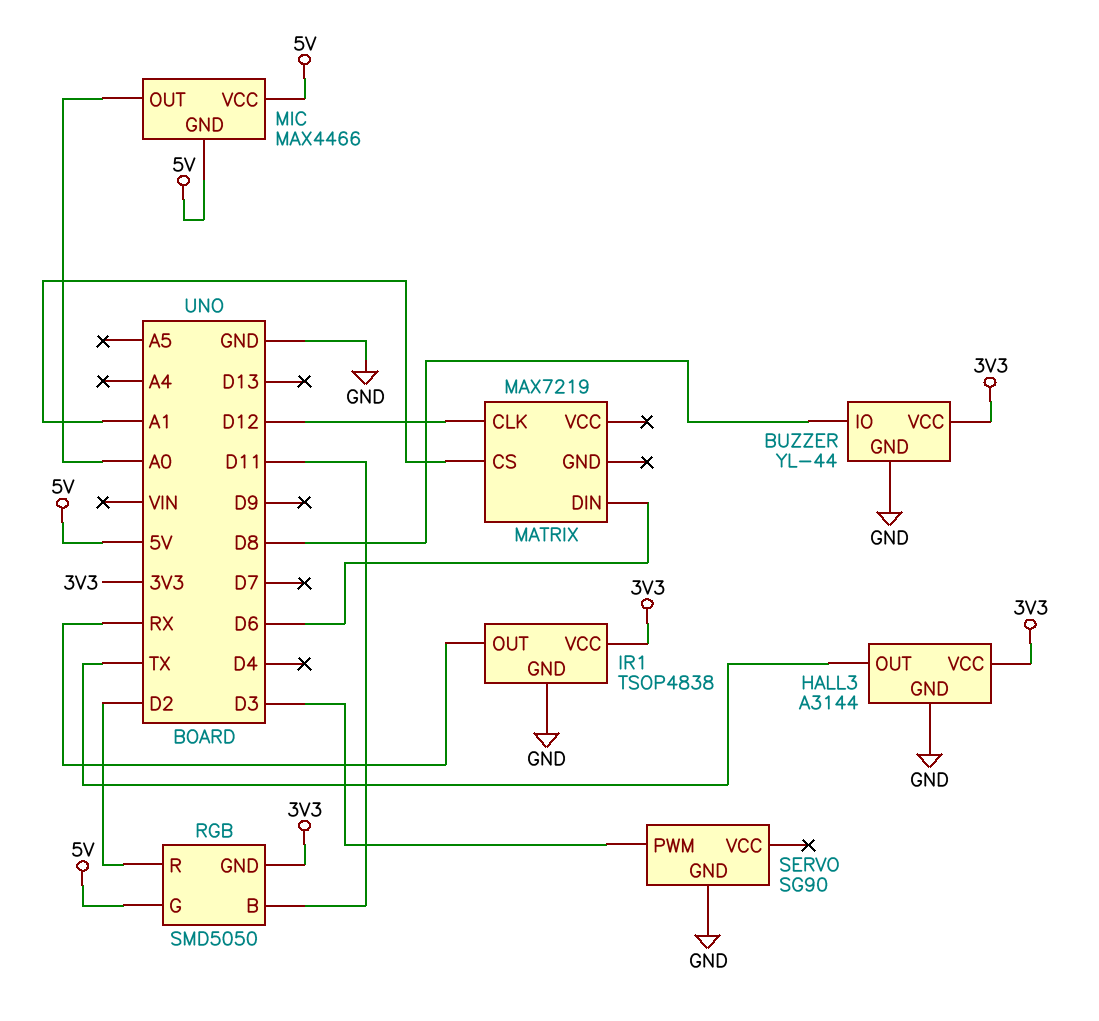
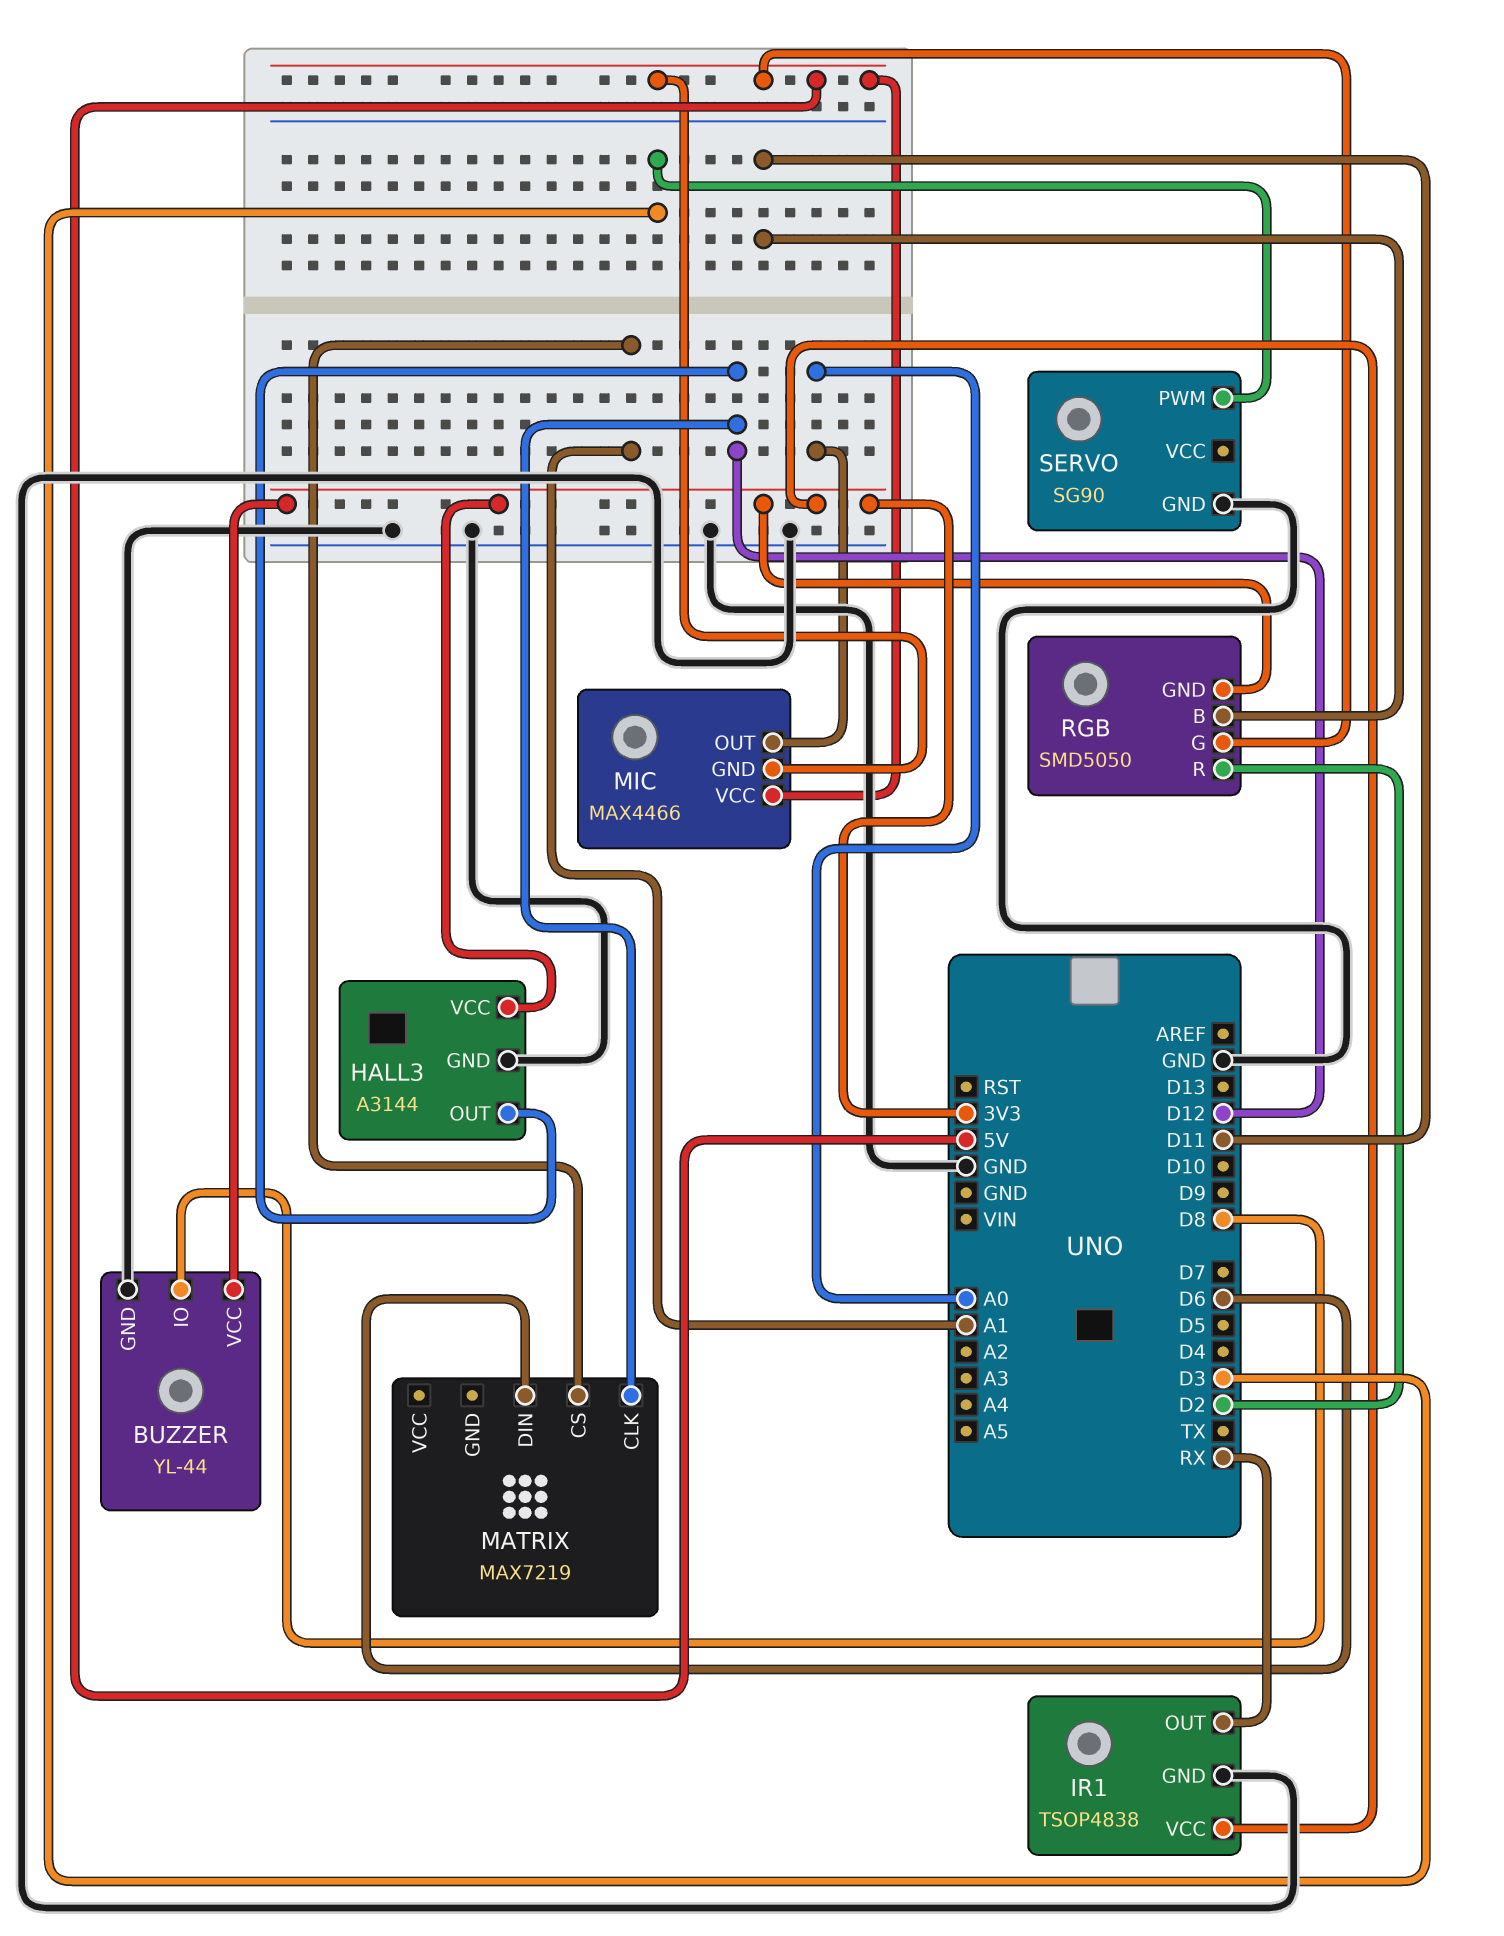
HALL3 pin OUT: TX -> D12

